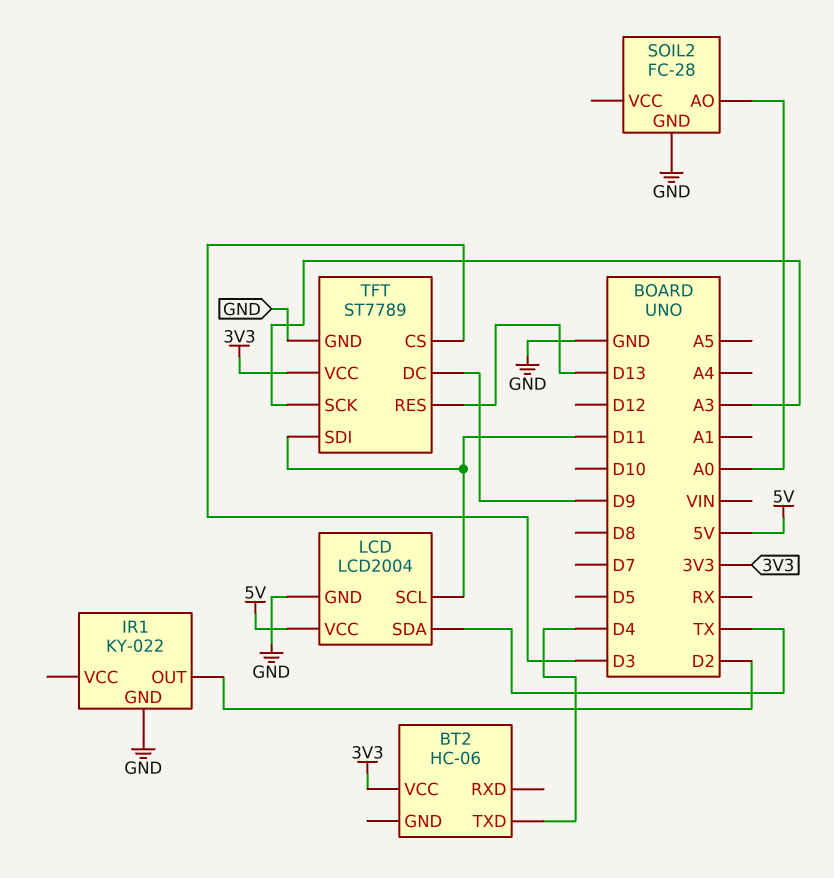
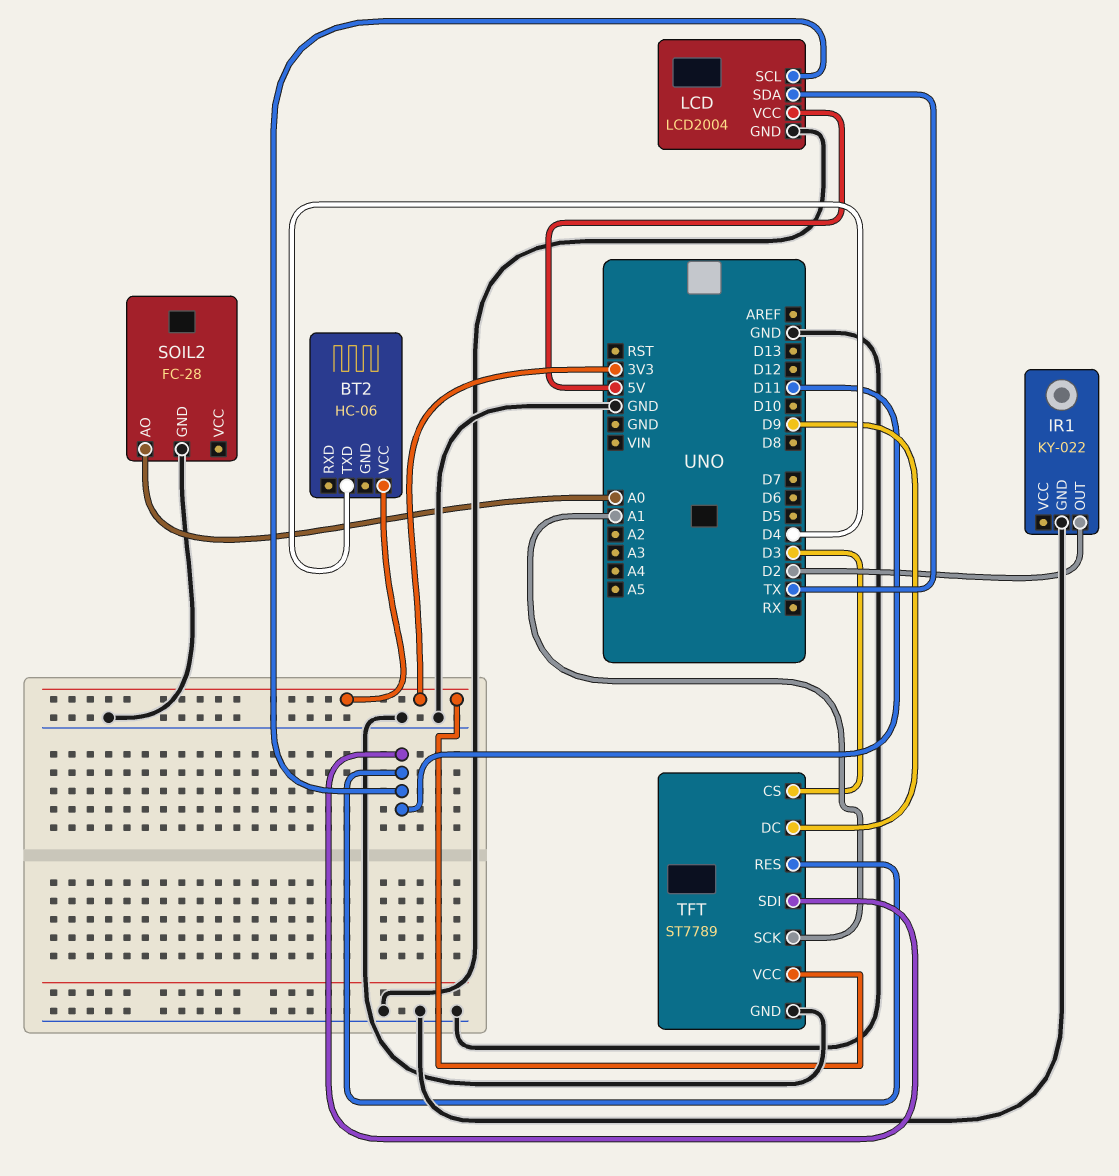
TFT pin RES: D13 -> D11
TFT pin SCK: A3 -> A1

